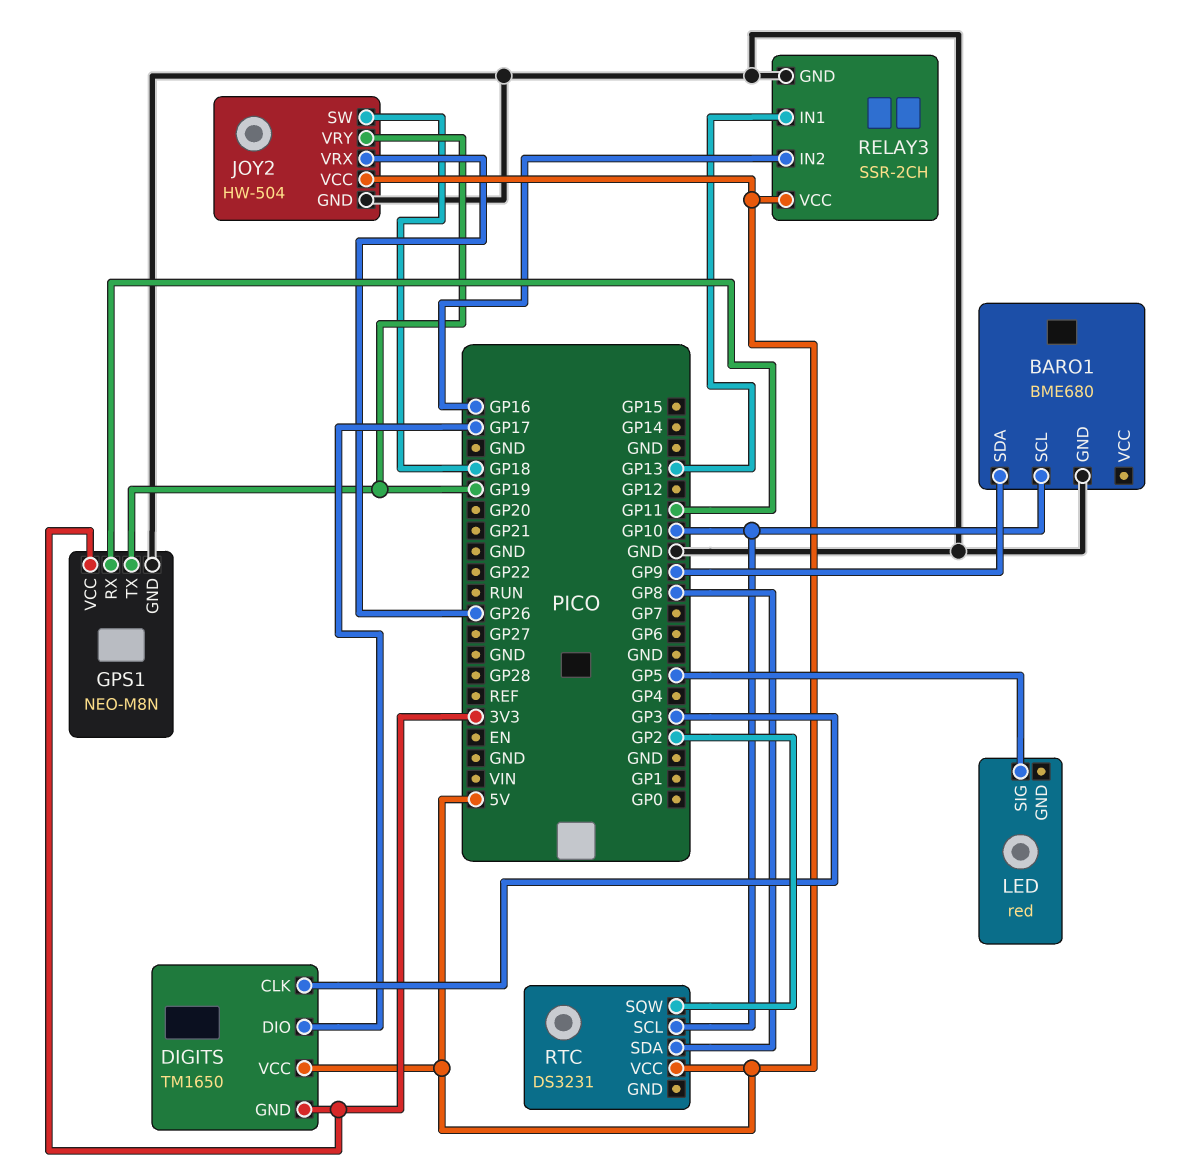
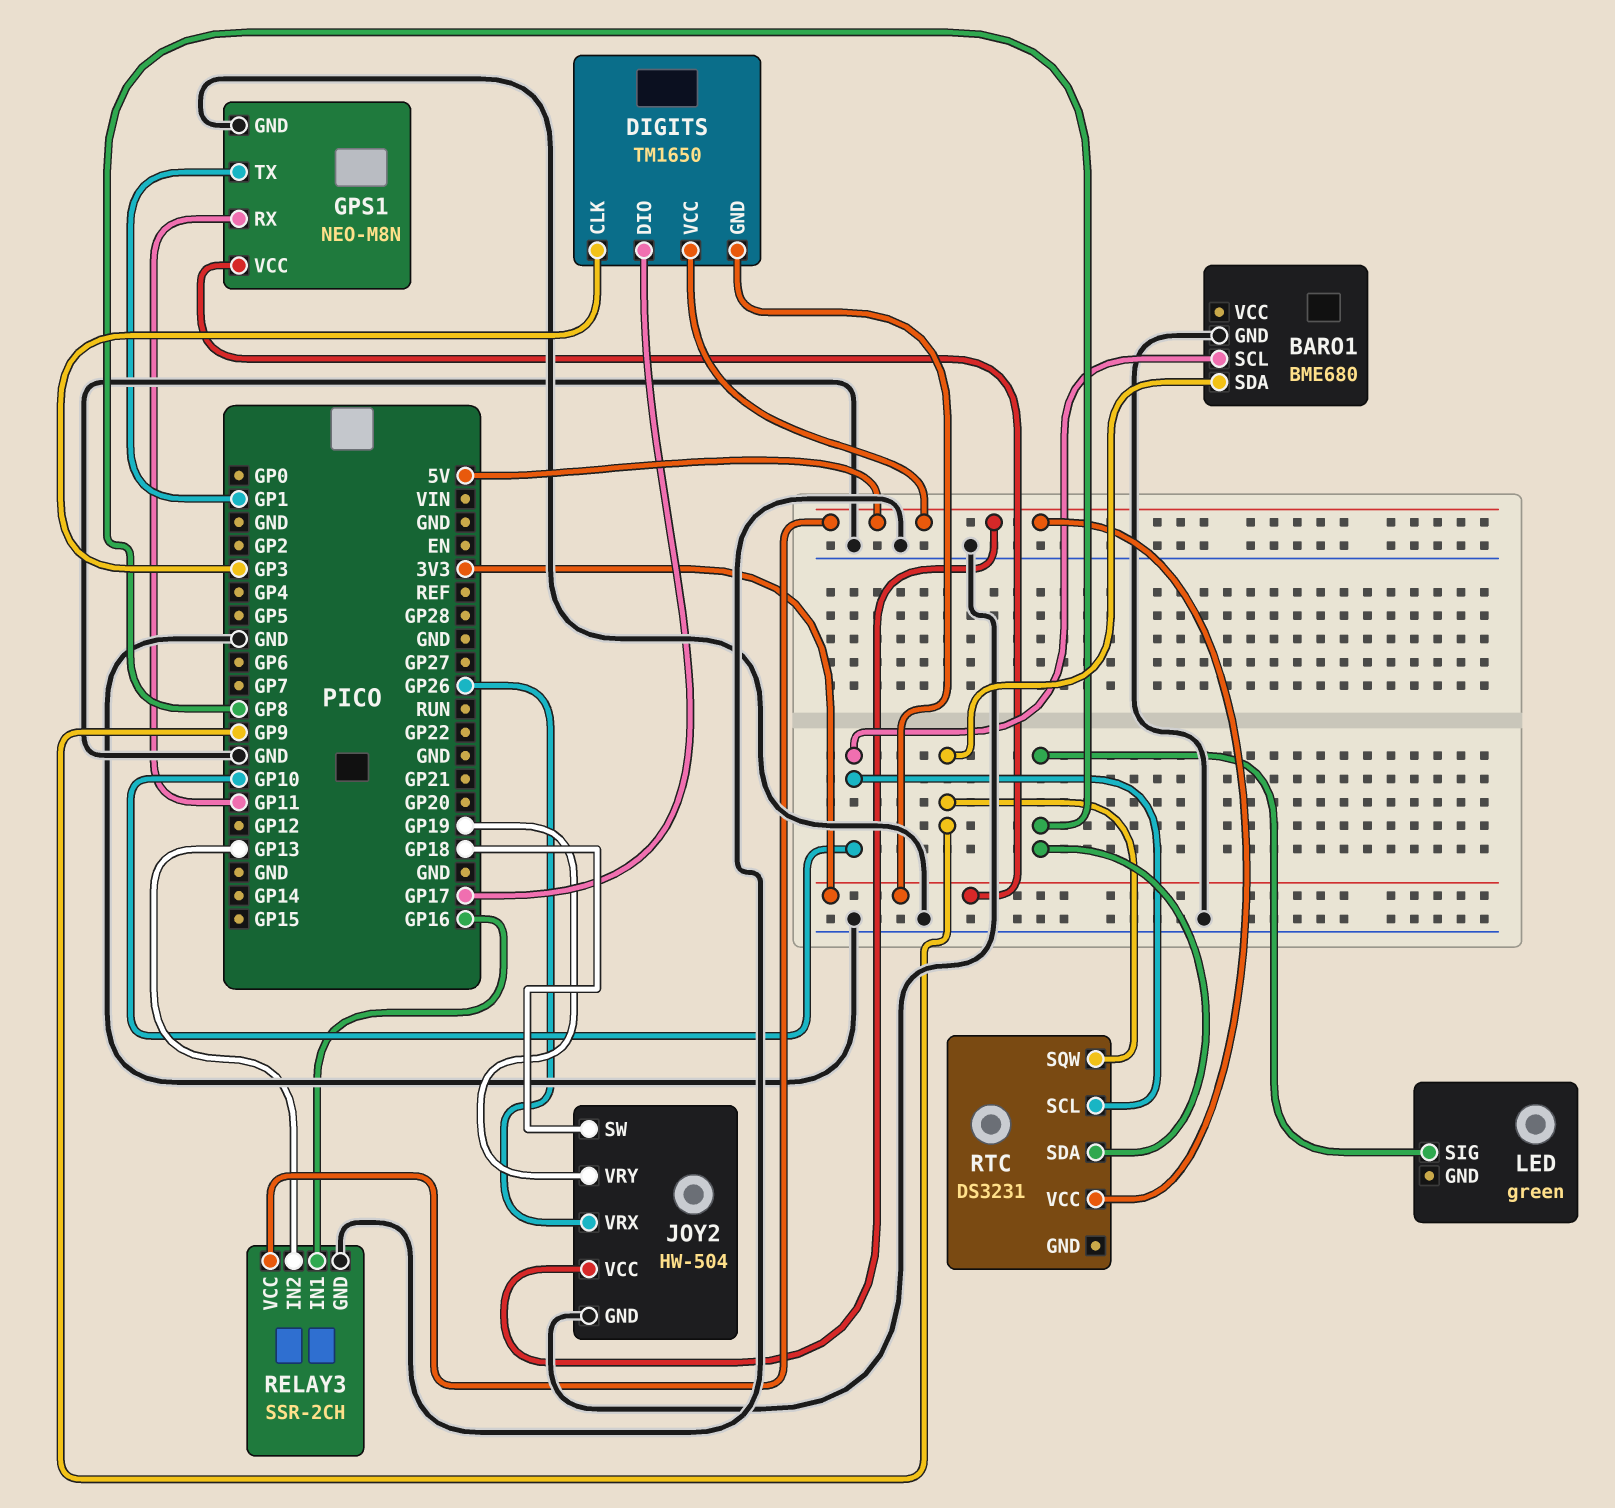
GPS1 pin TX: GP19 -> GP1
LED: red -> green
LED pin SIG: GP5 -> GP8
RELAY3 pin IN1: GP13 -> GP16
RELAY3 pin IN2: GP16 -> GP13
RTC pin SQW: GP2 -> GP9

